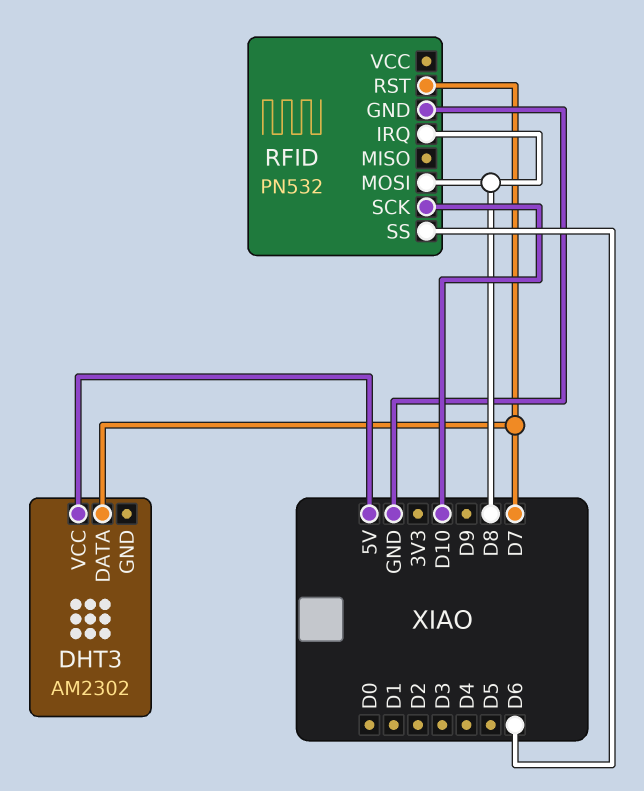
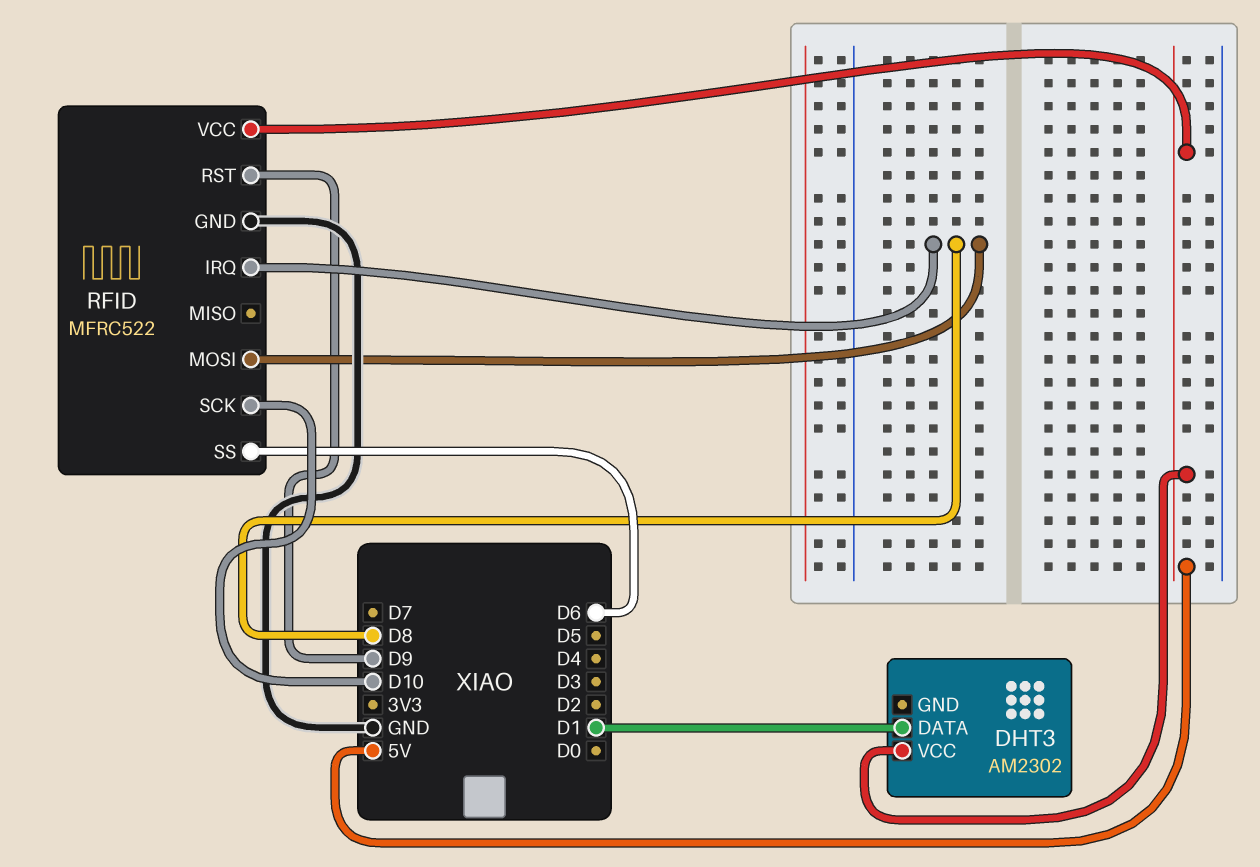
DHT3 pin DATA: D7 -> D1
RFID: PN532 -> MFRC522
RFID pin RST: D7 -> D9
RFID pin VCC: none -> 5V

